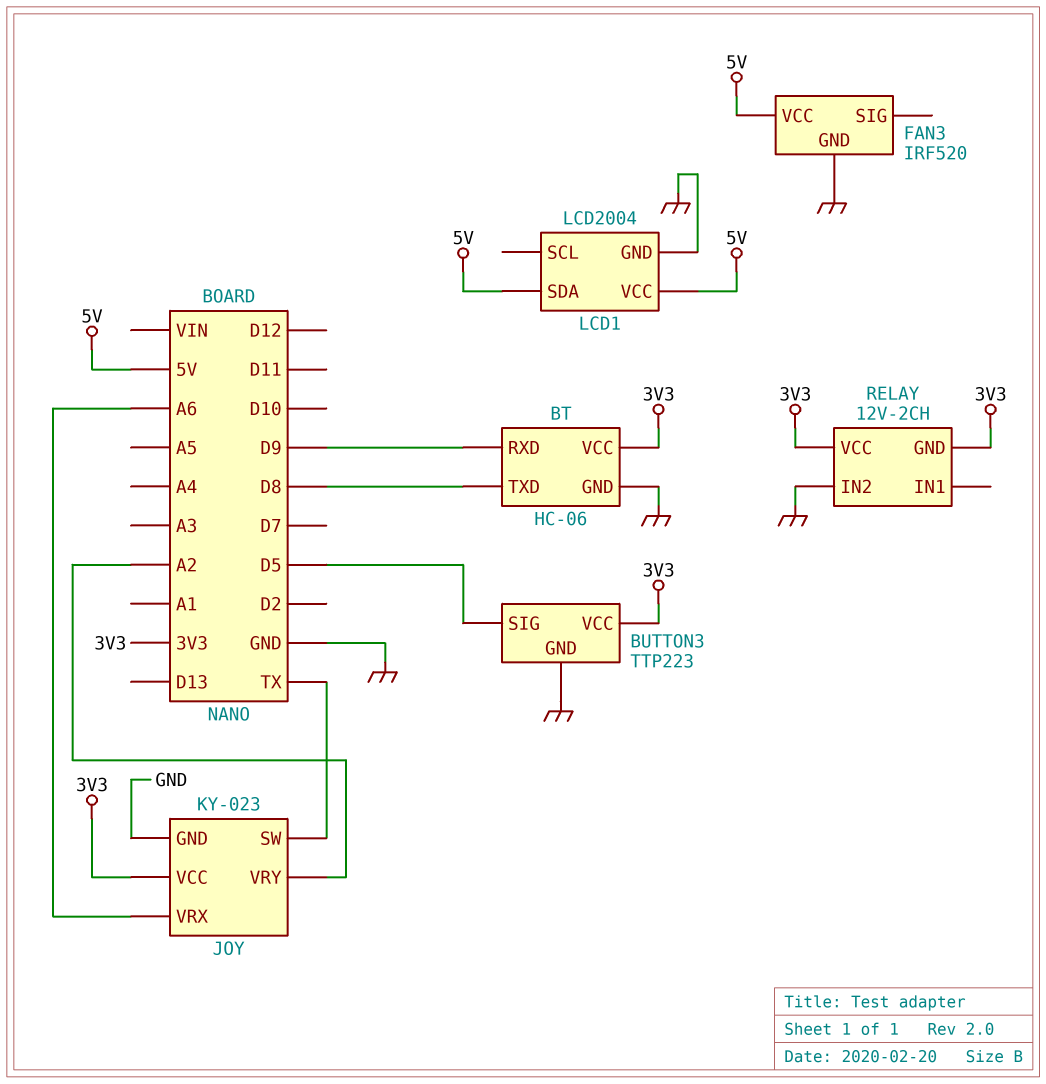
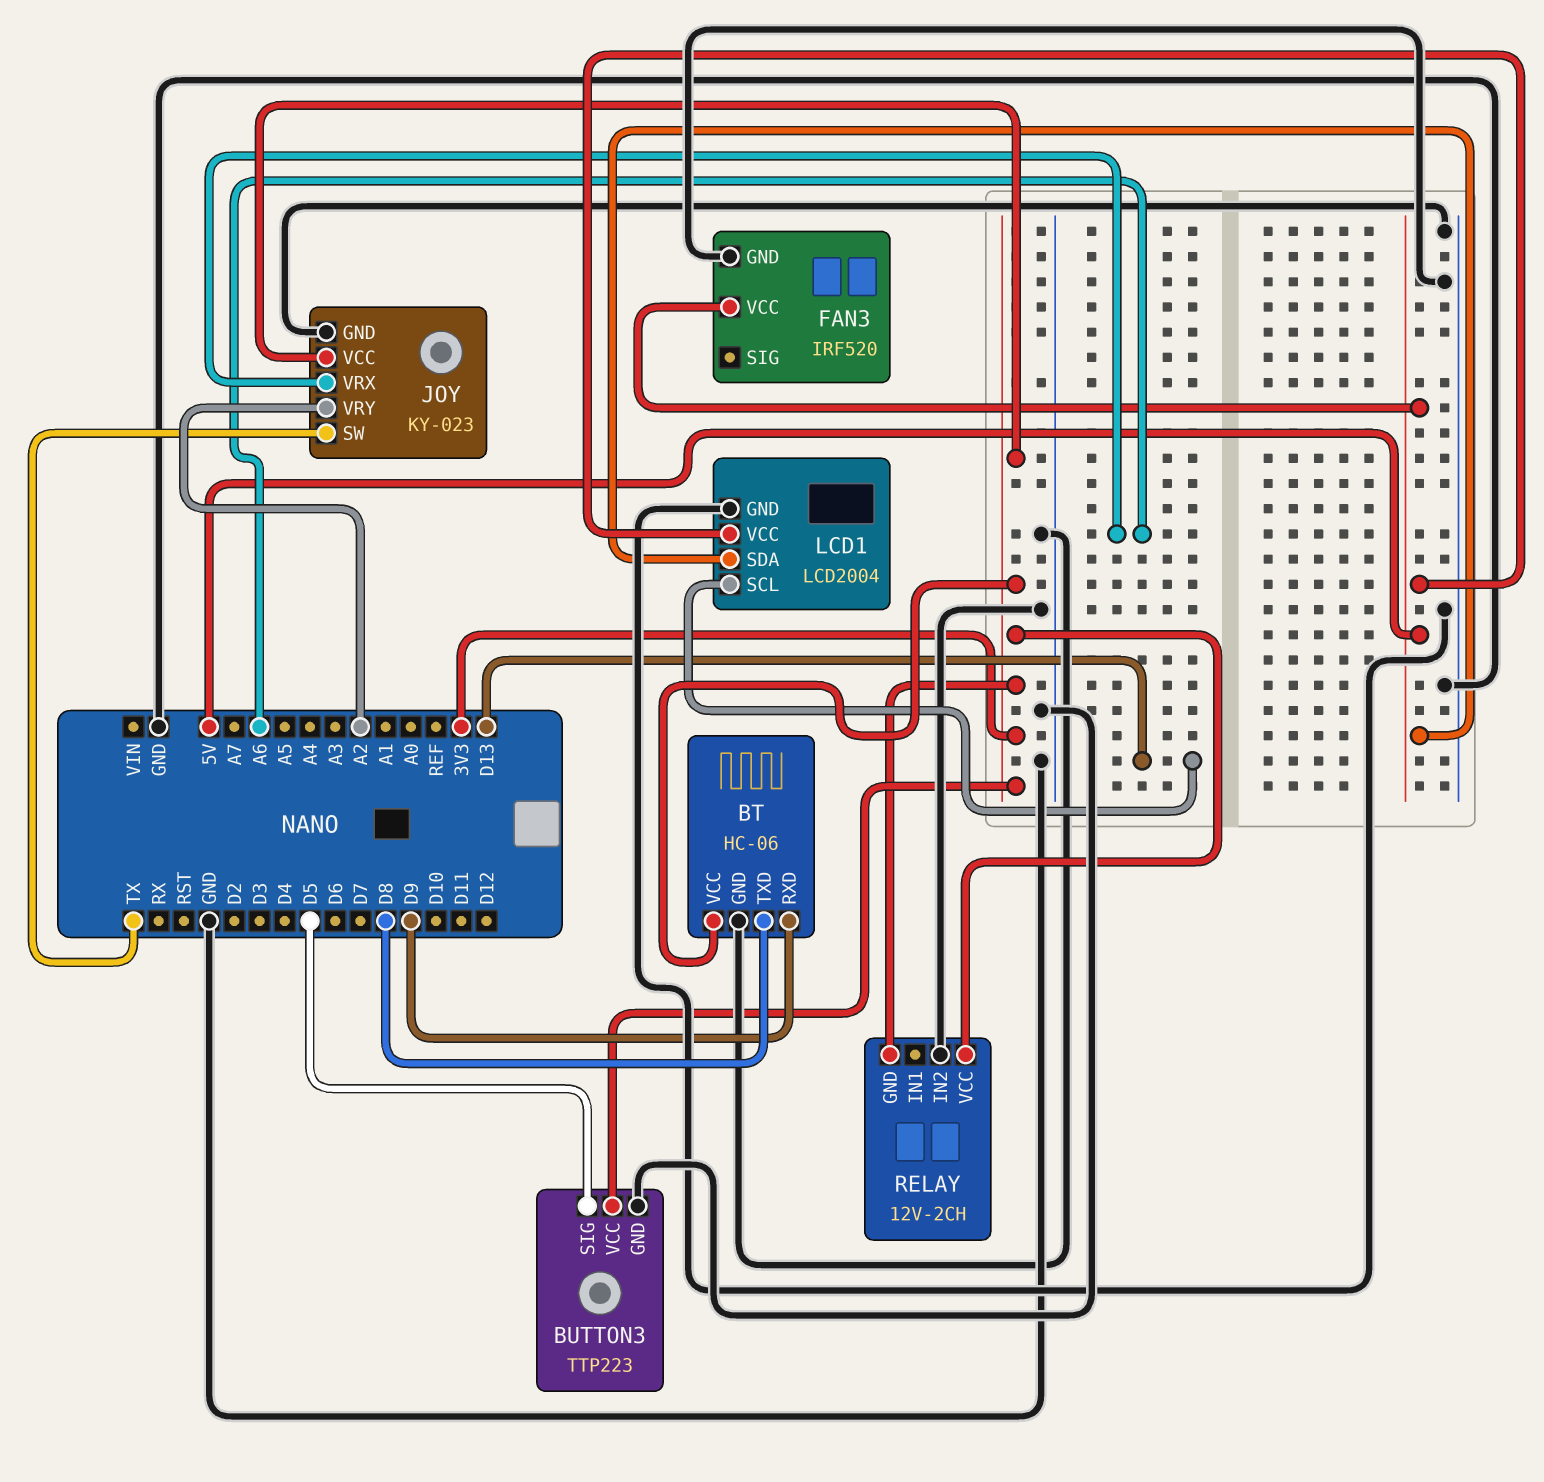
LCD1 pin SCL: none -> D13

